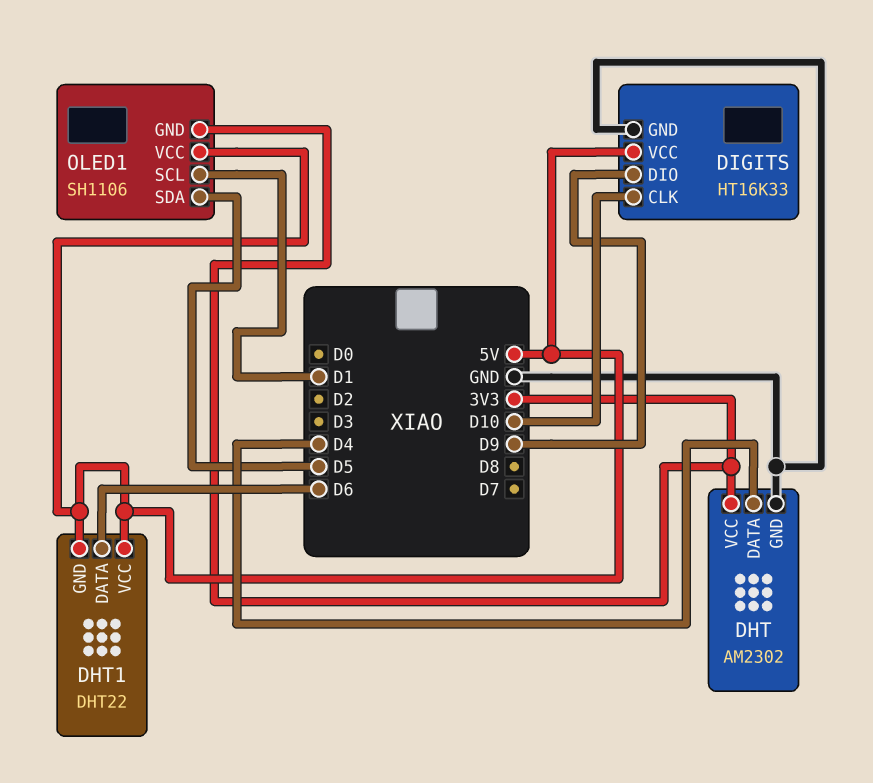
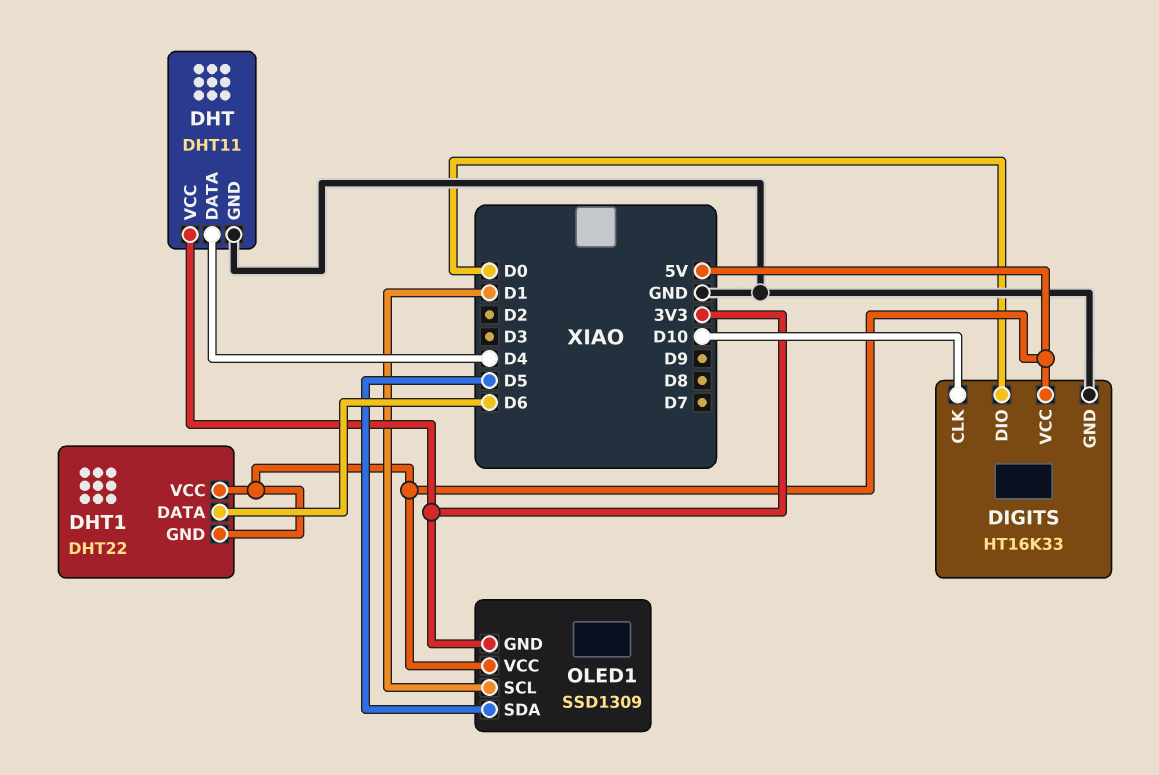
DHT: AM2302 -> DHT11
DIGITS pin DIO: D9 -> D0
OLED1: SH1106 -> SSD1309

